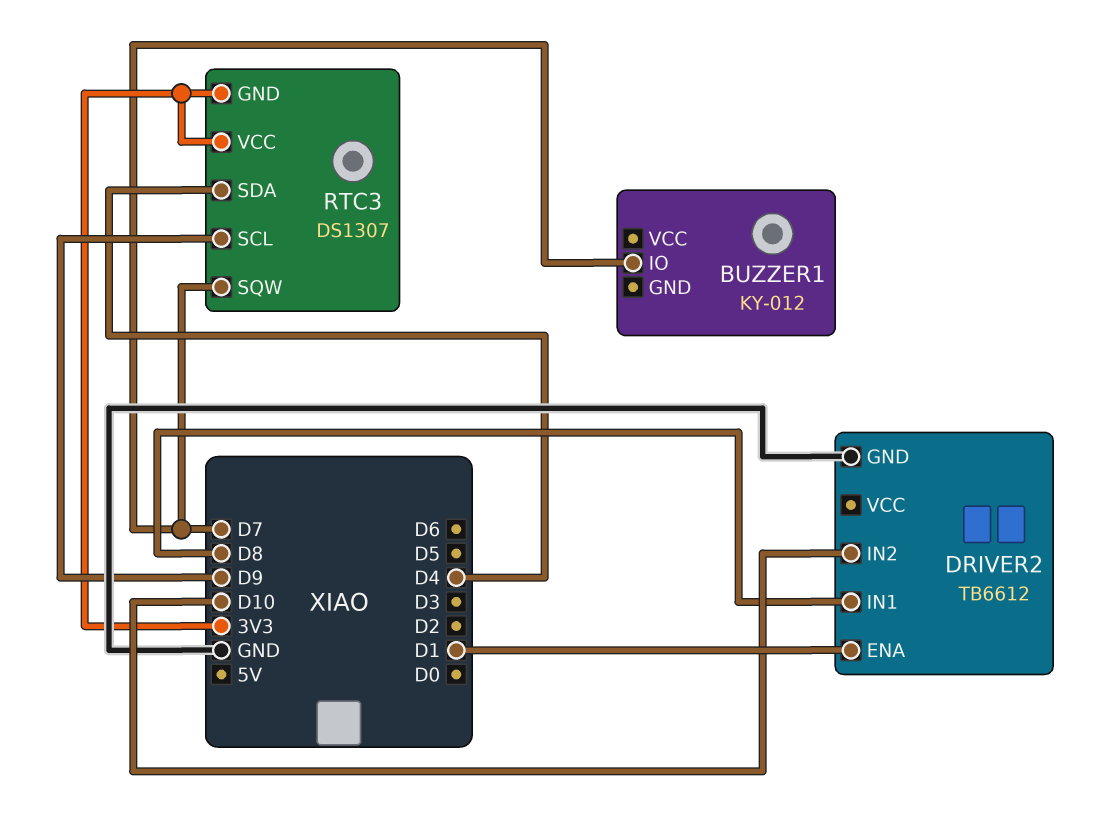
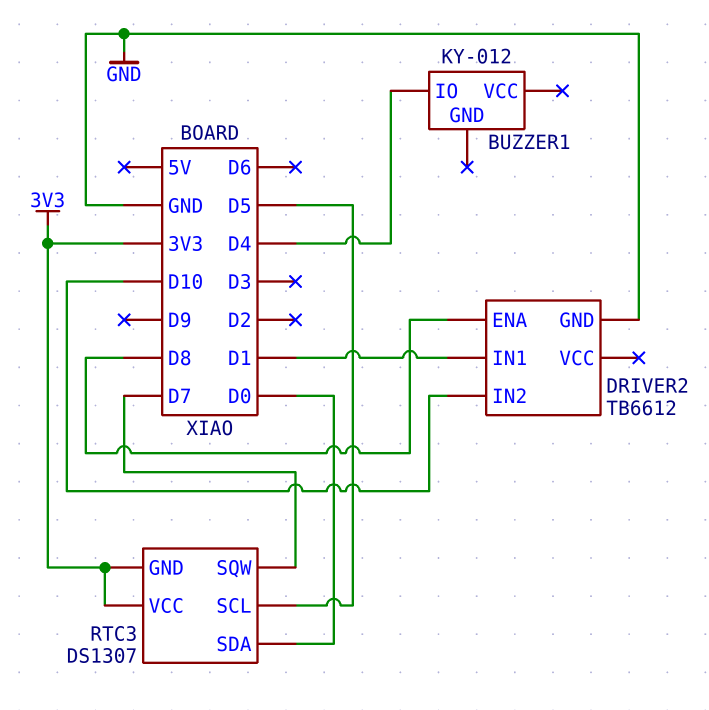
BUZZER1 pin IO: D7 -> D4
DRIVER2 pin ENA: D1 -> D8
DRIVER2 pin IN1: D8 -> D1
RTC3 pin SCL: D9 -> D5
RTC3 pin SDA: D4 -> D0

